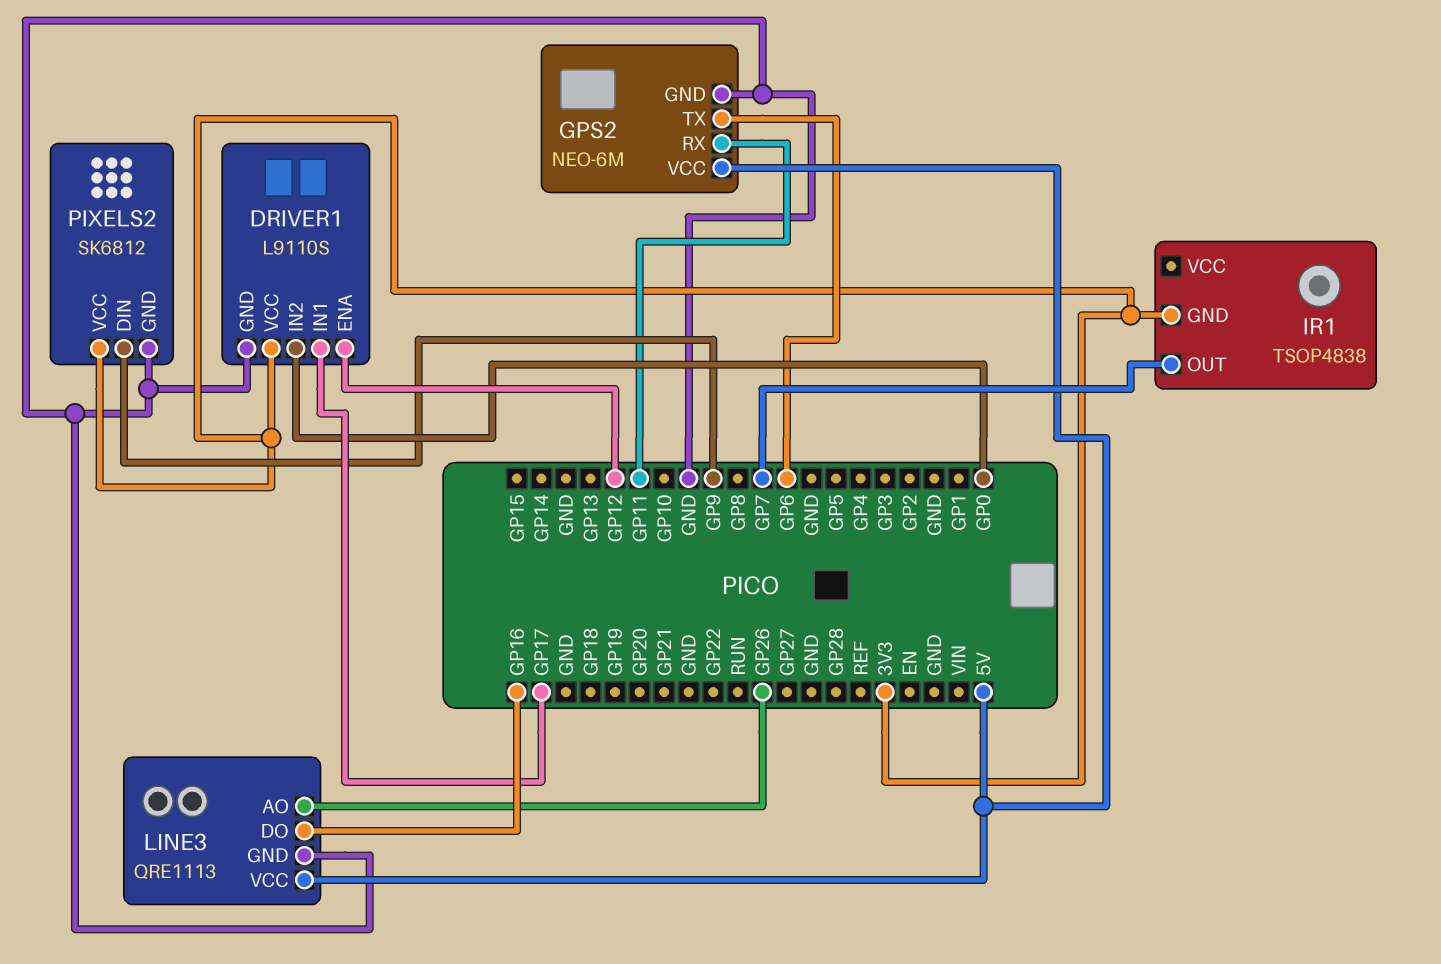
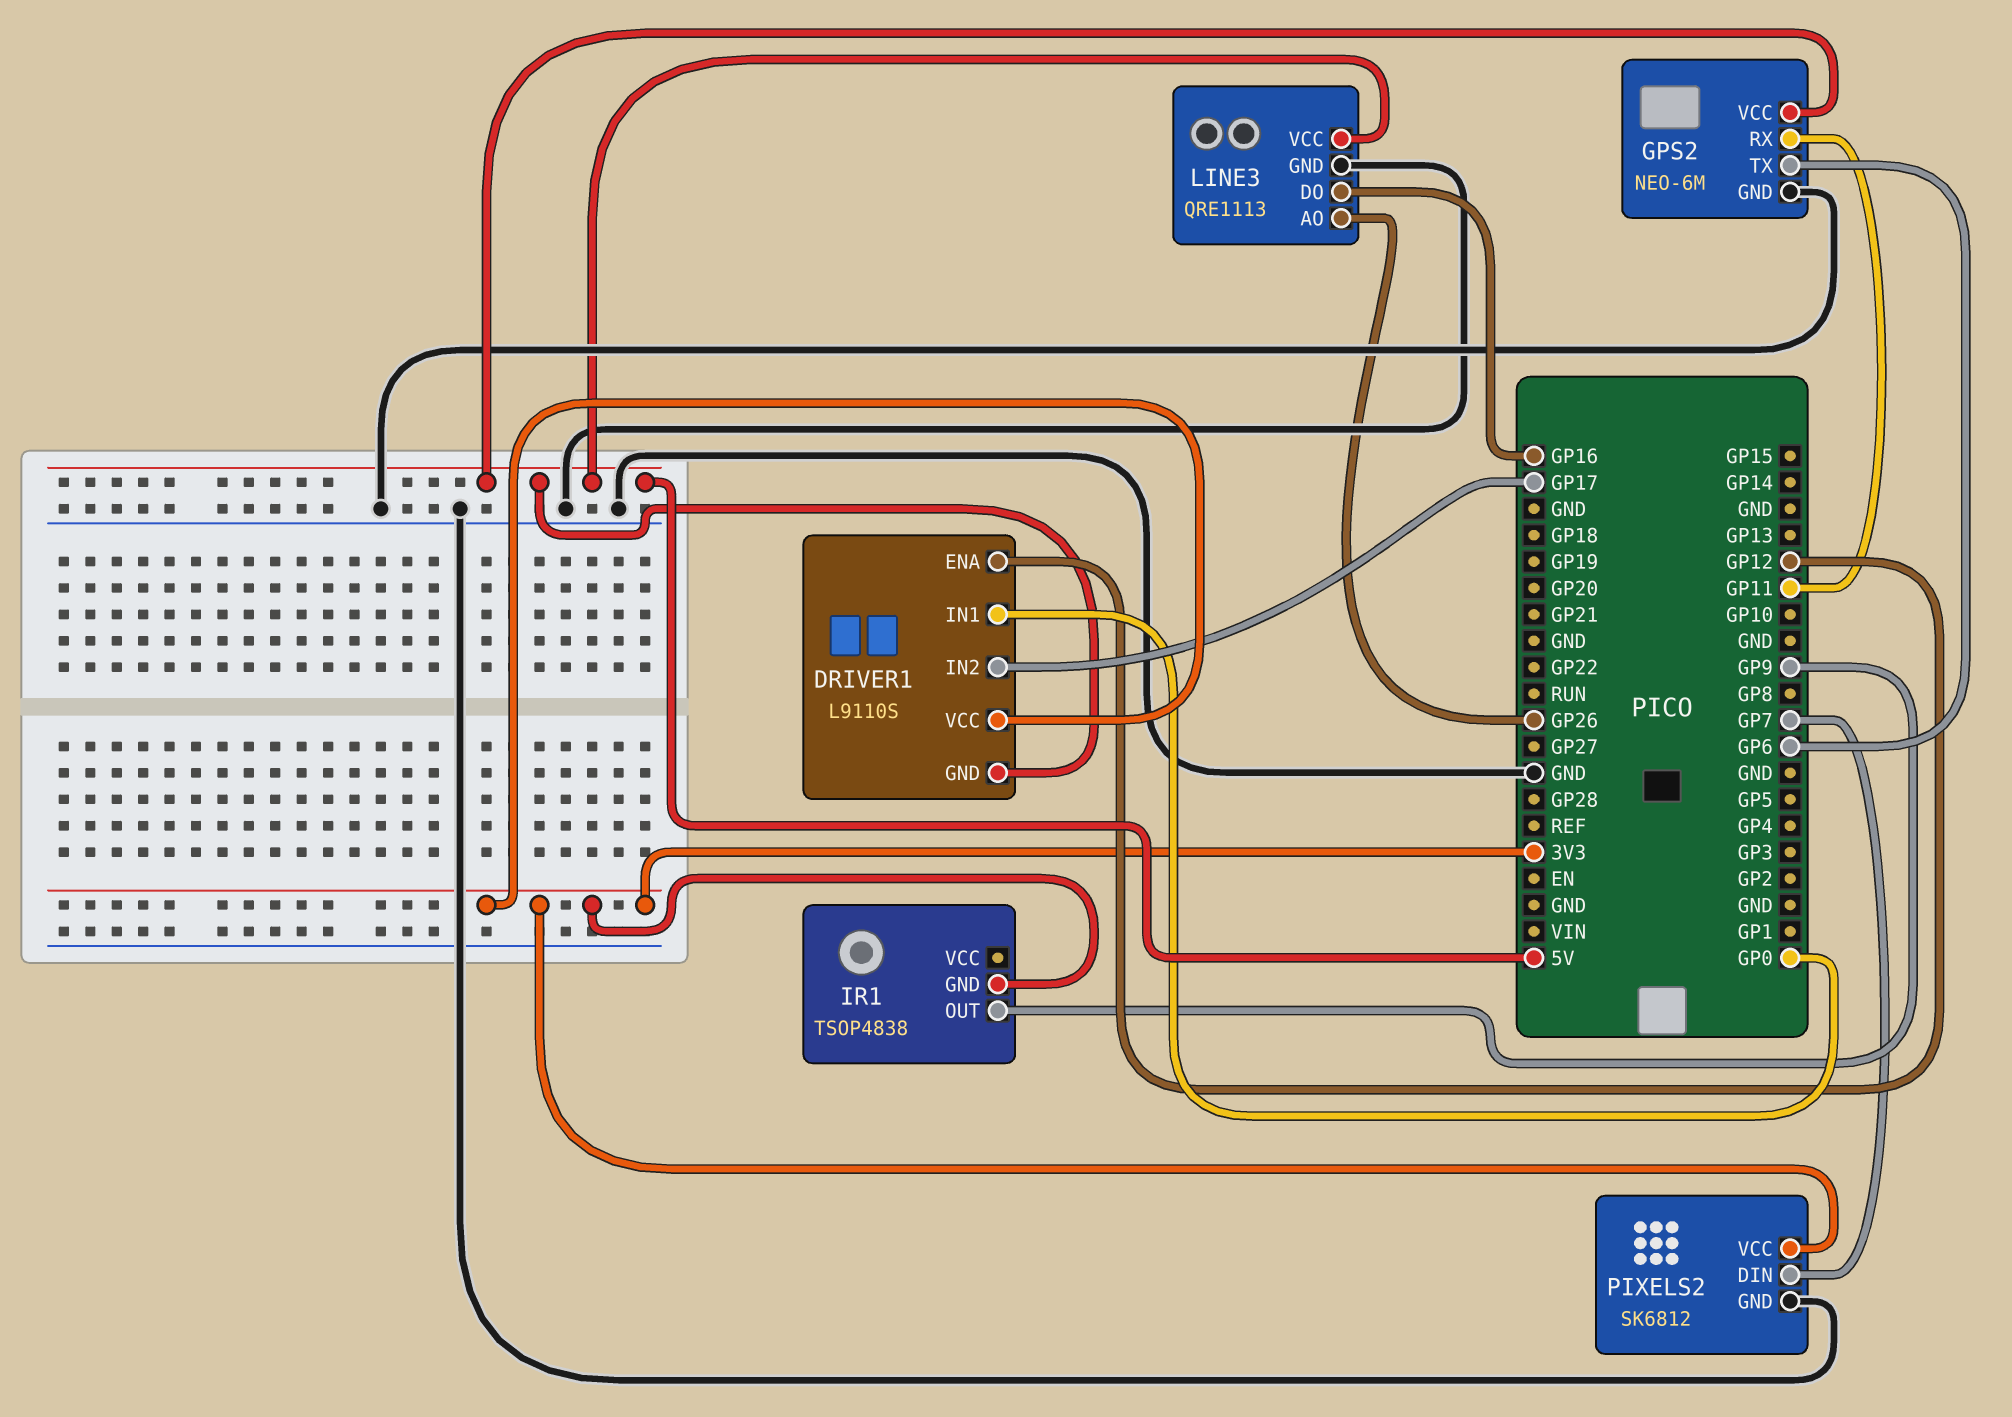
DRIVER1 pin GND: GND -> 5V
DRIVER1 pin IN1: GP17 -> GP0
DRIVER1 pin IN2: GP0 -> GP17
IR1 pin OUT: GP7 -> GP9
PIXELS2 pin DIN: GP9 -> GP7

